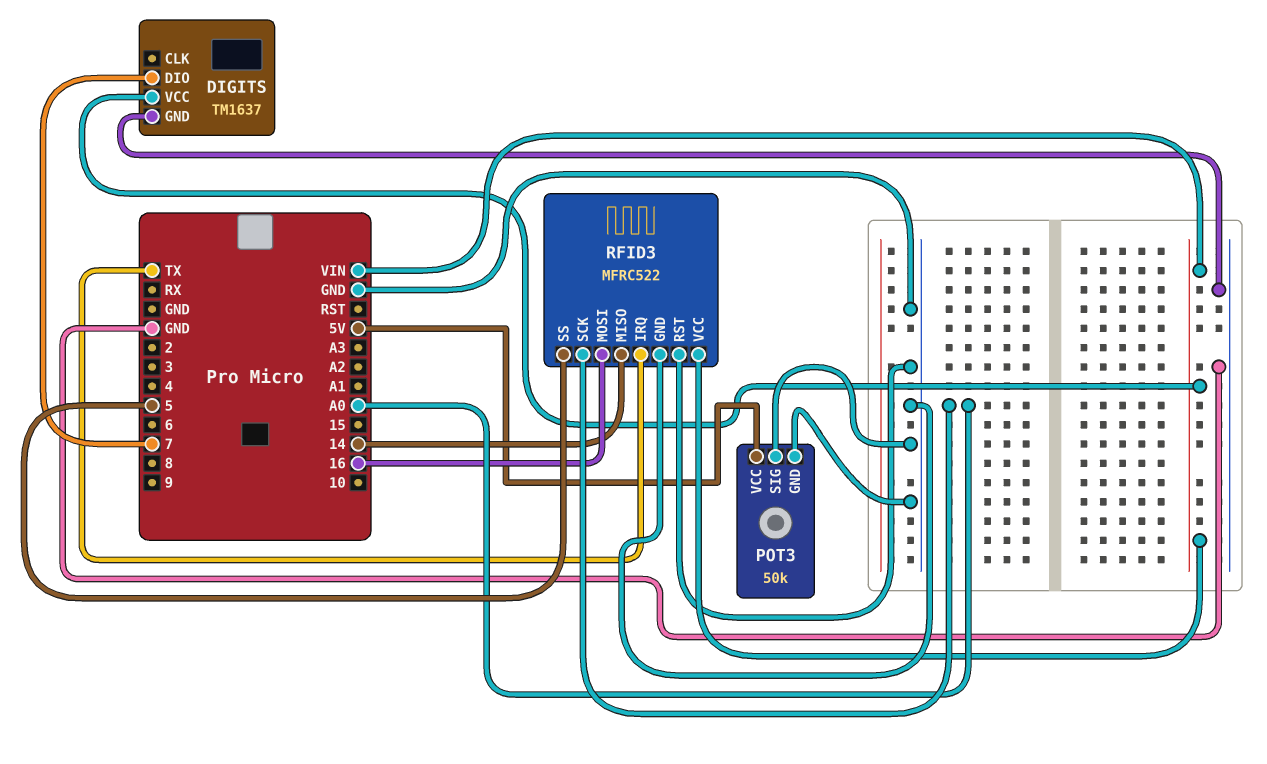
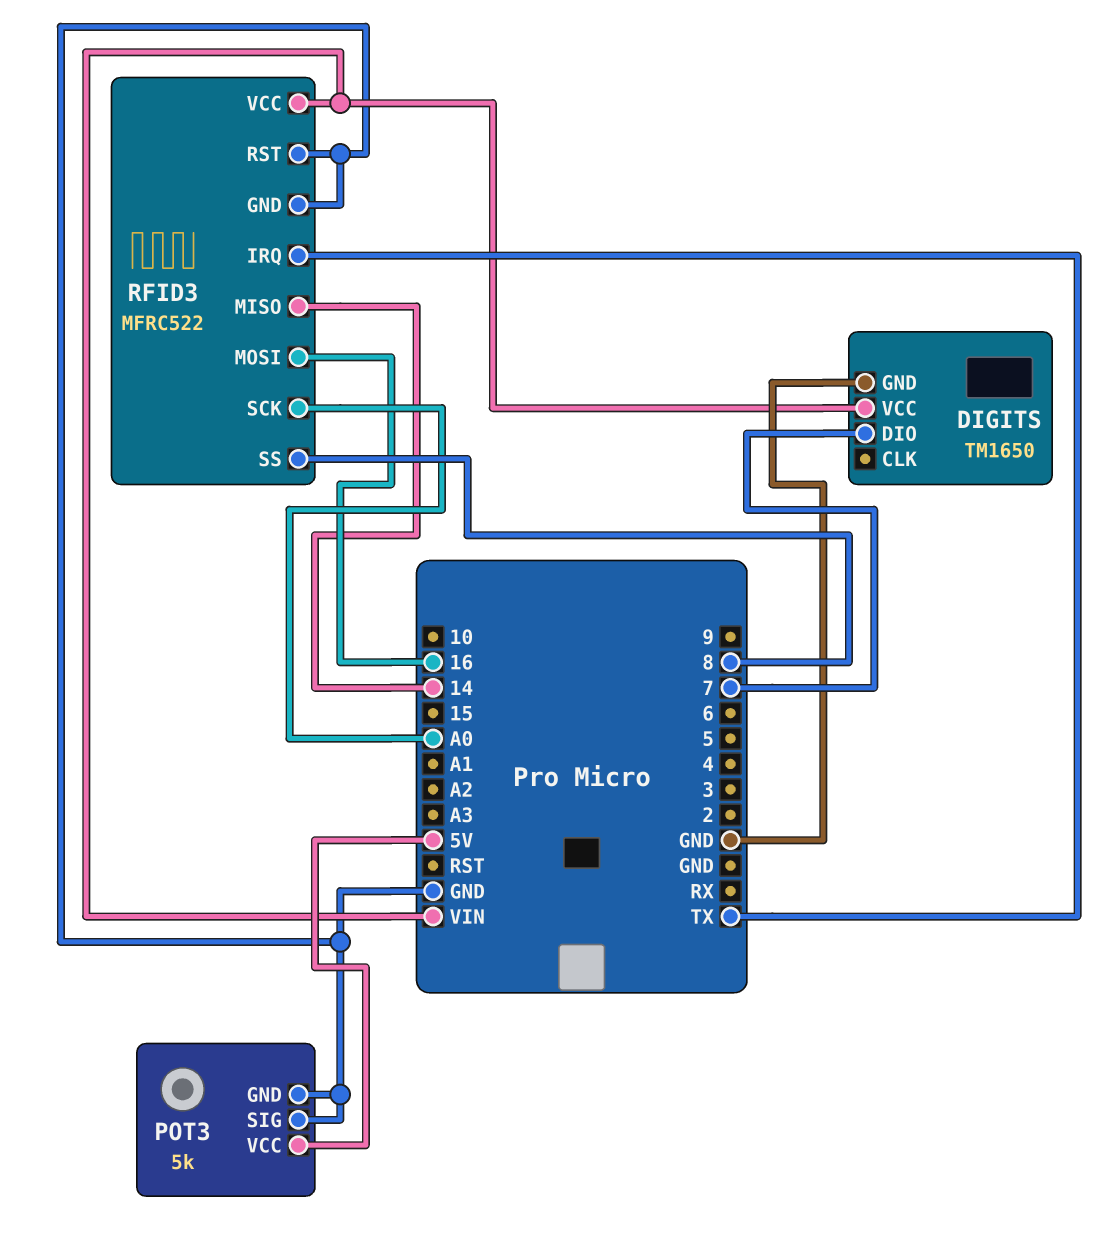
DIGITS: TM1637 -> TM1650
POT3: 50k -> 5k
RFID3 pin SS: 5 -> 8

